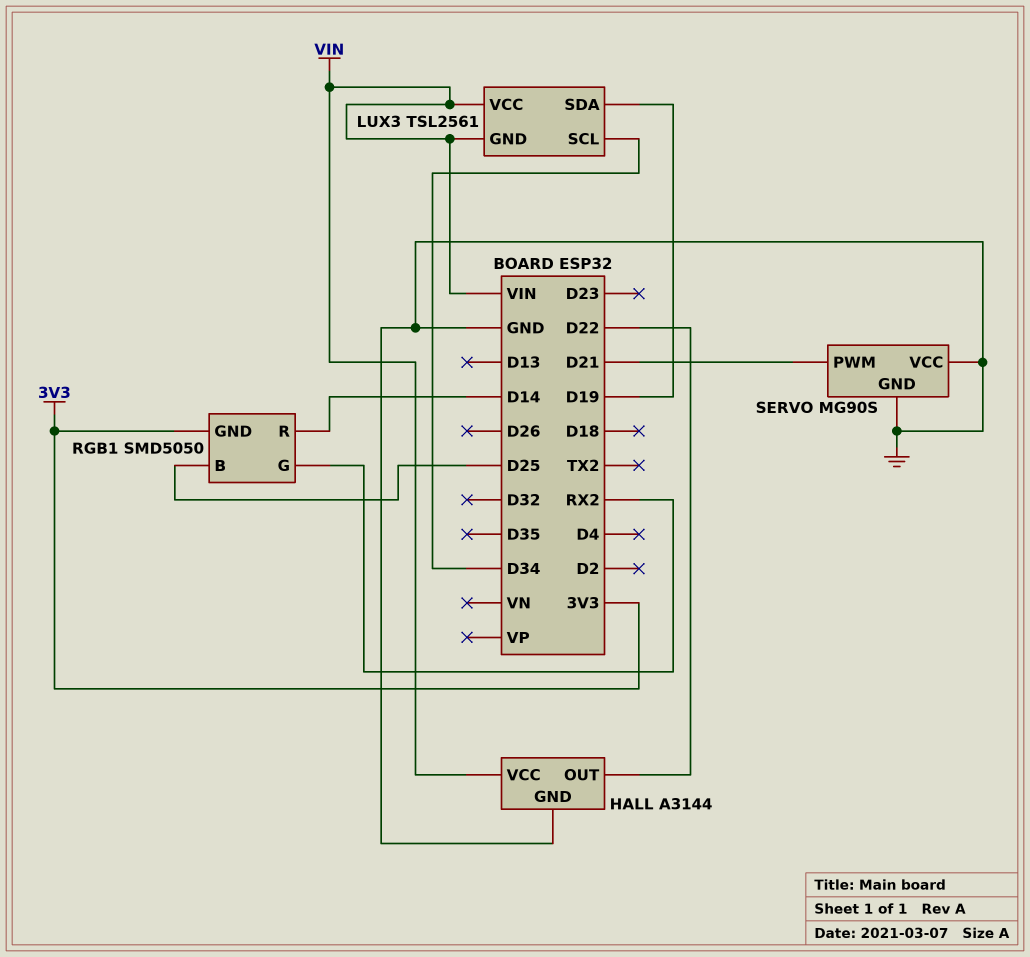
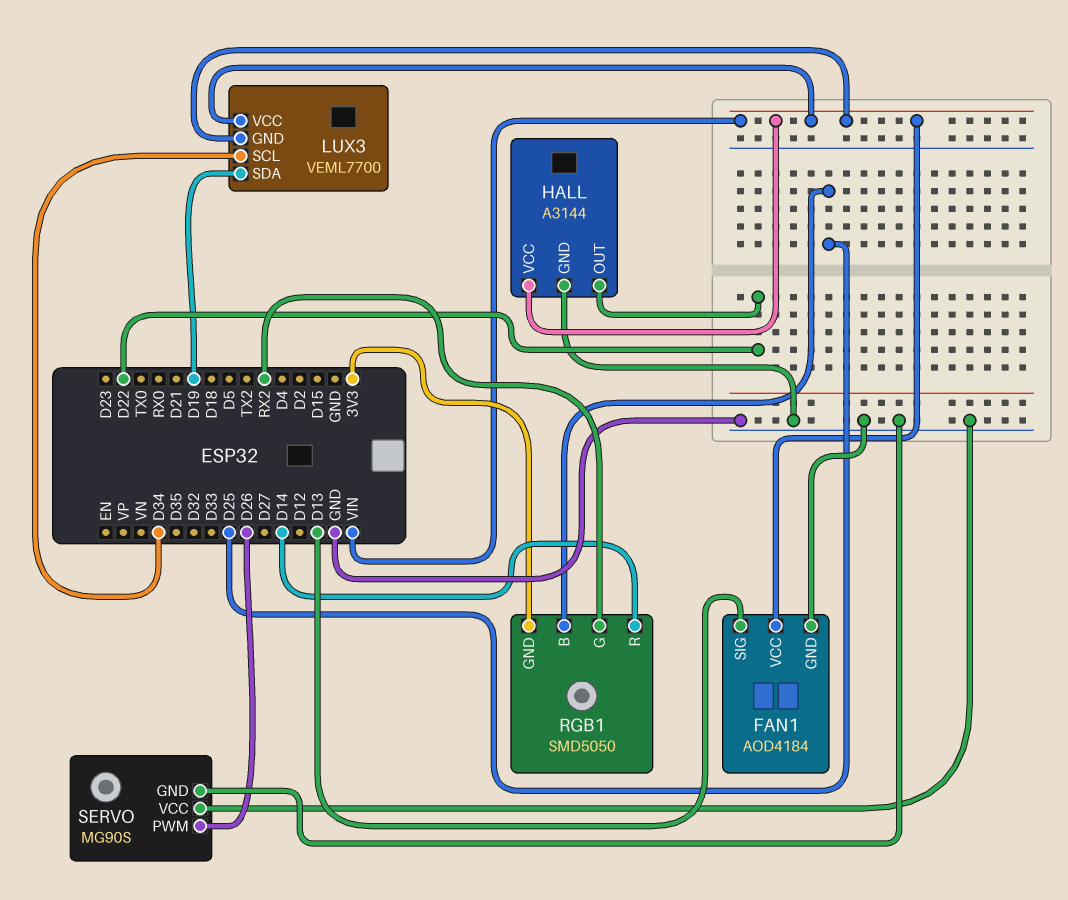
FAN1: none -> AOD4184
FAN1 pin GND: none -> GND
FAN1 pin SIG: none -> D13
FAN1 pin VCC: none -> VIN
LUX3: TSL2561 -> VEML7700
SERVO pin PWM: D21 -> D26

